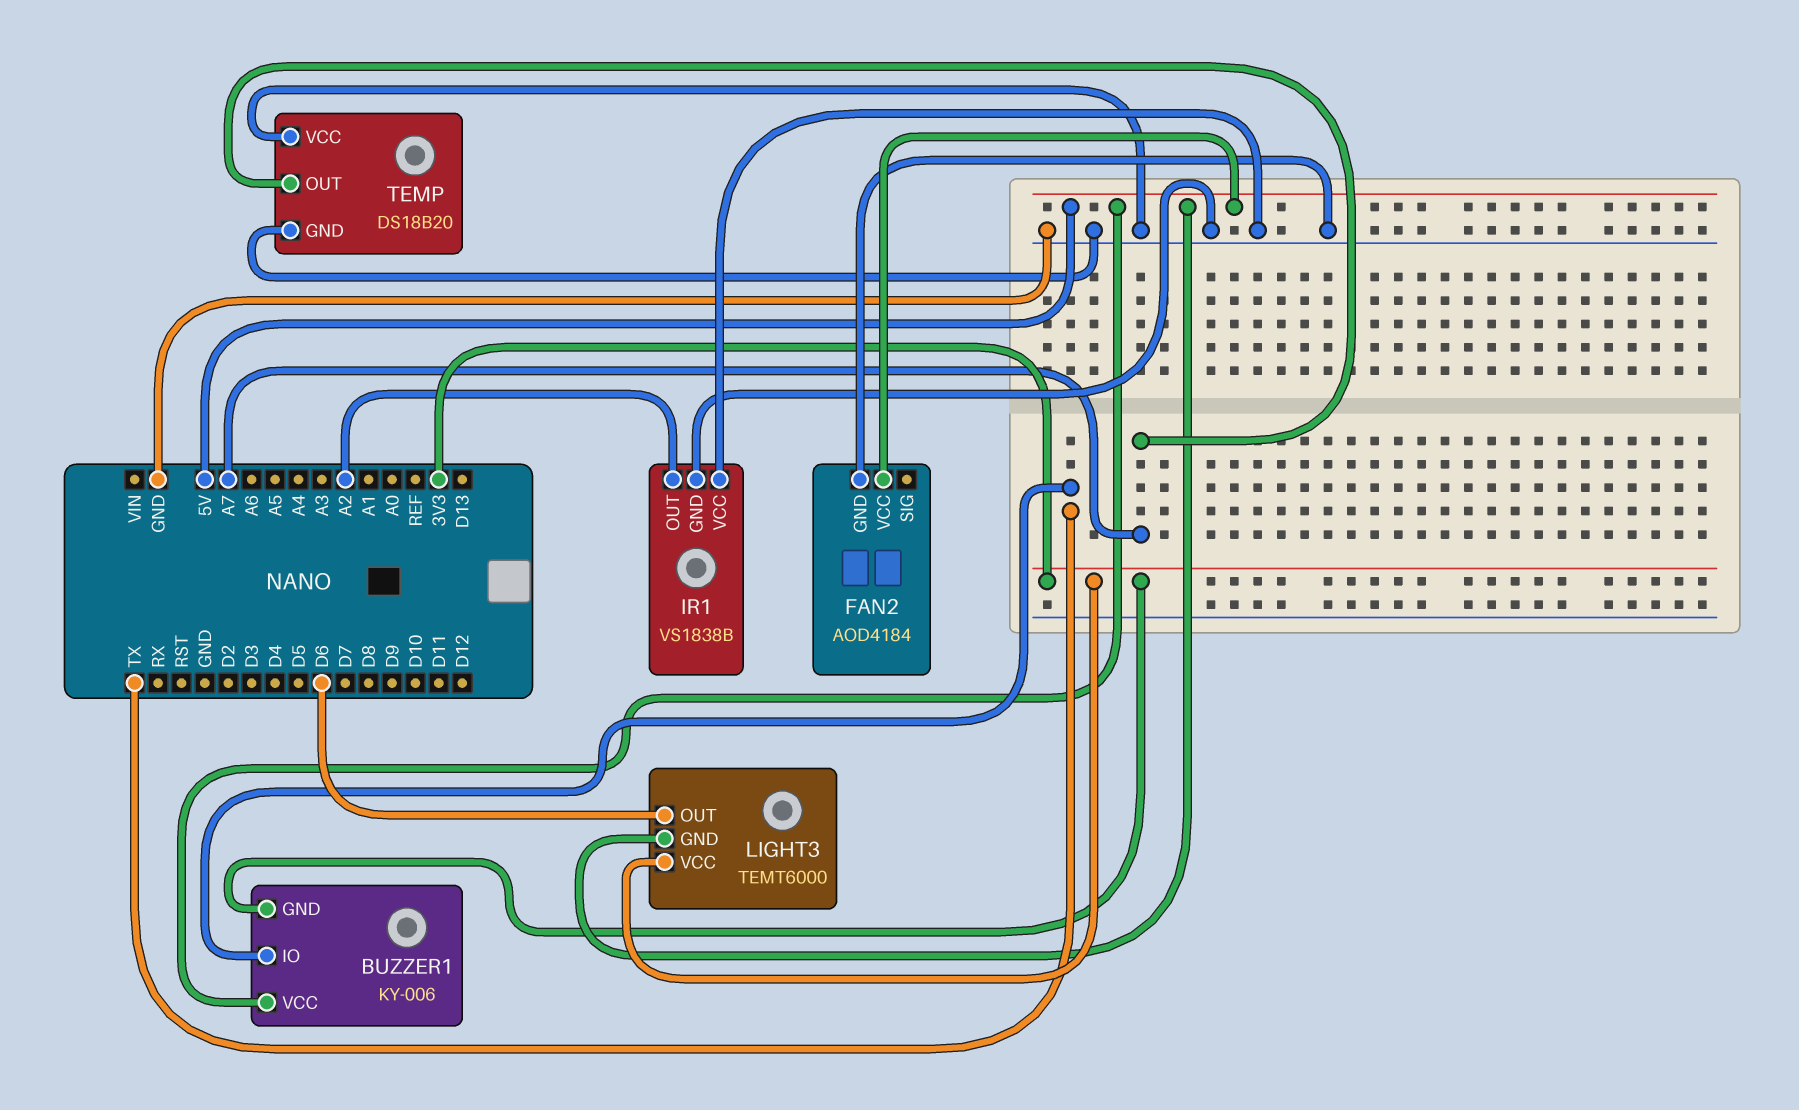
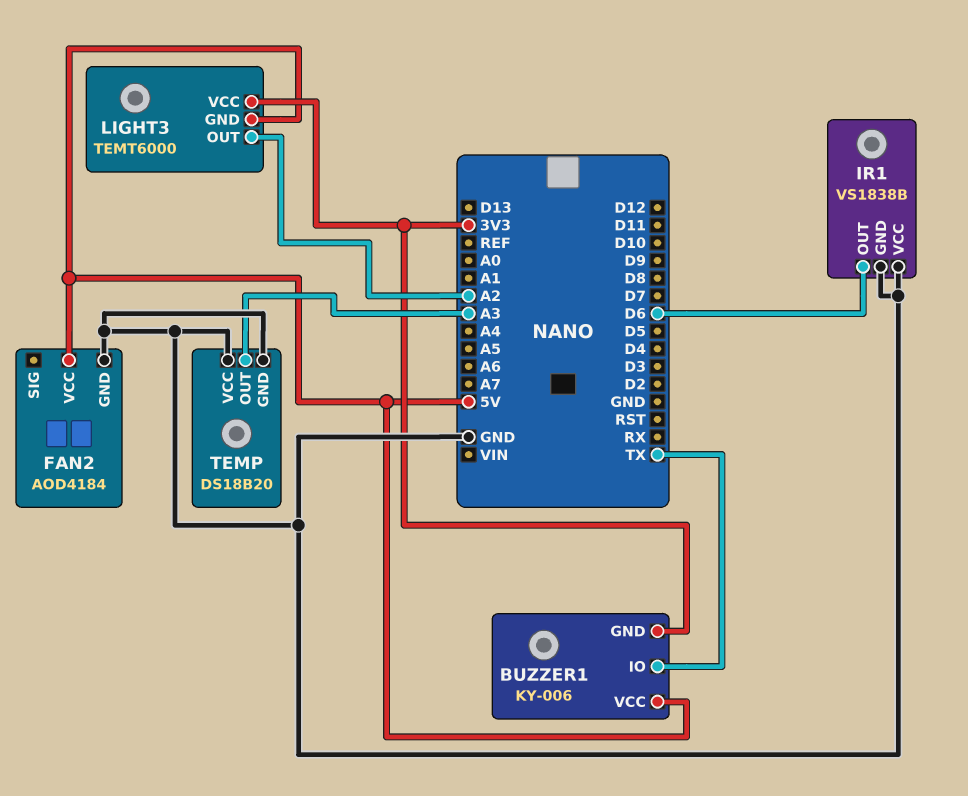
IR1 pin OUT: A2 -> D6
LIGHT3 pin OUT: D6 -> A2
TEMP pin OUT: A7 -> A3

